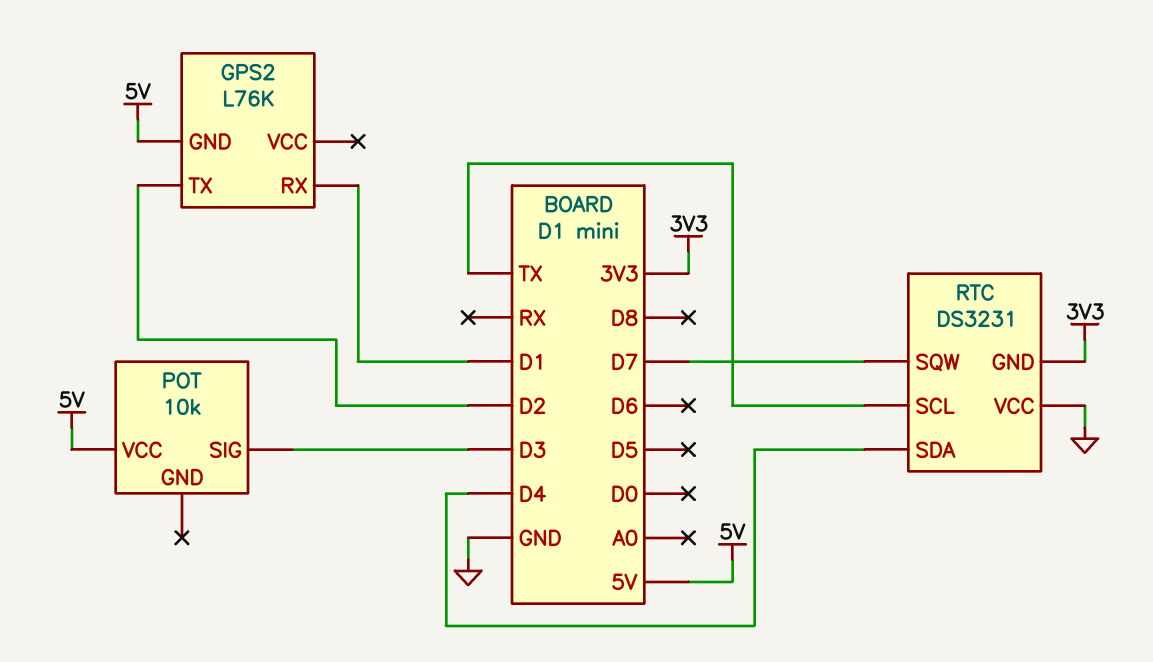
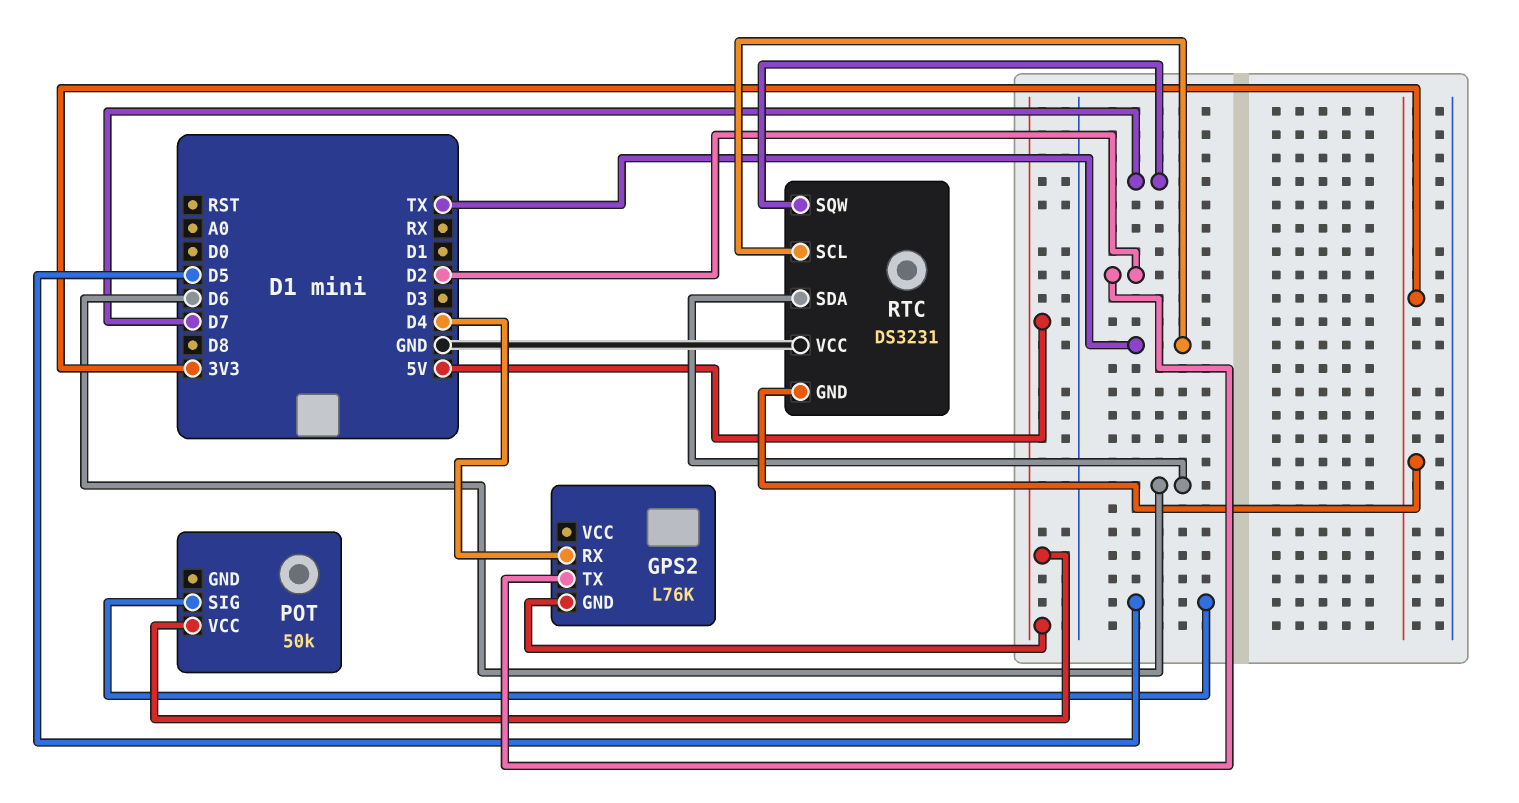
GPS2 pin RX: D1 -> D4
POT: 10k -> 50k
POT pin SIG: D3 -> D5
RTC pin SDA: D4 -> D6

